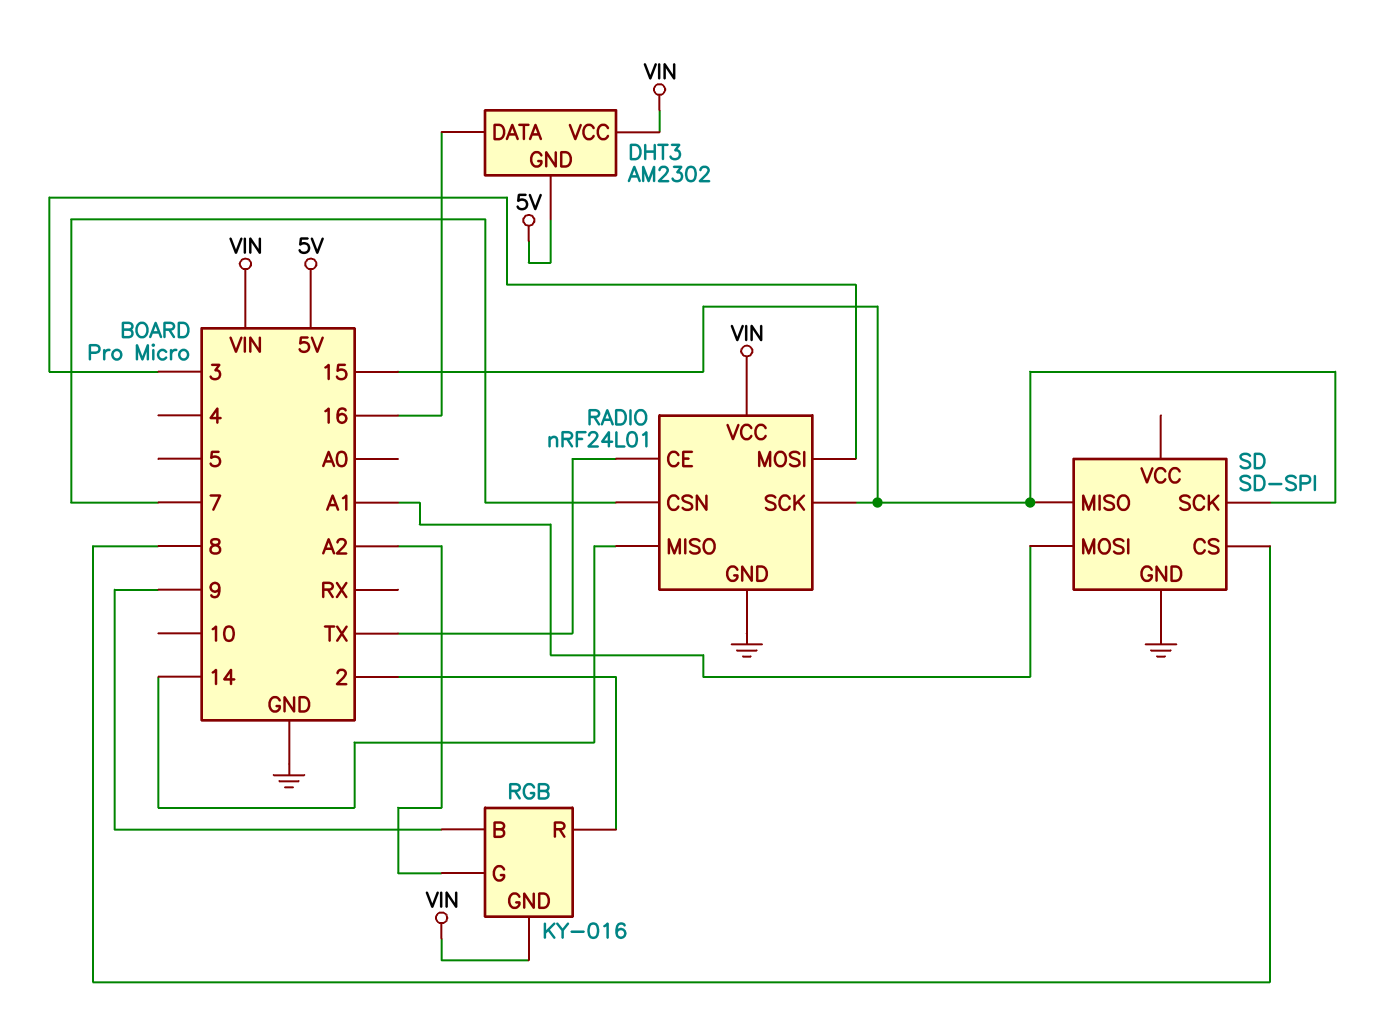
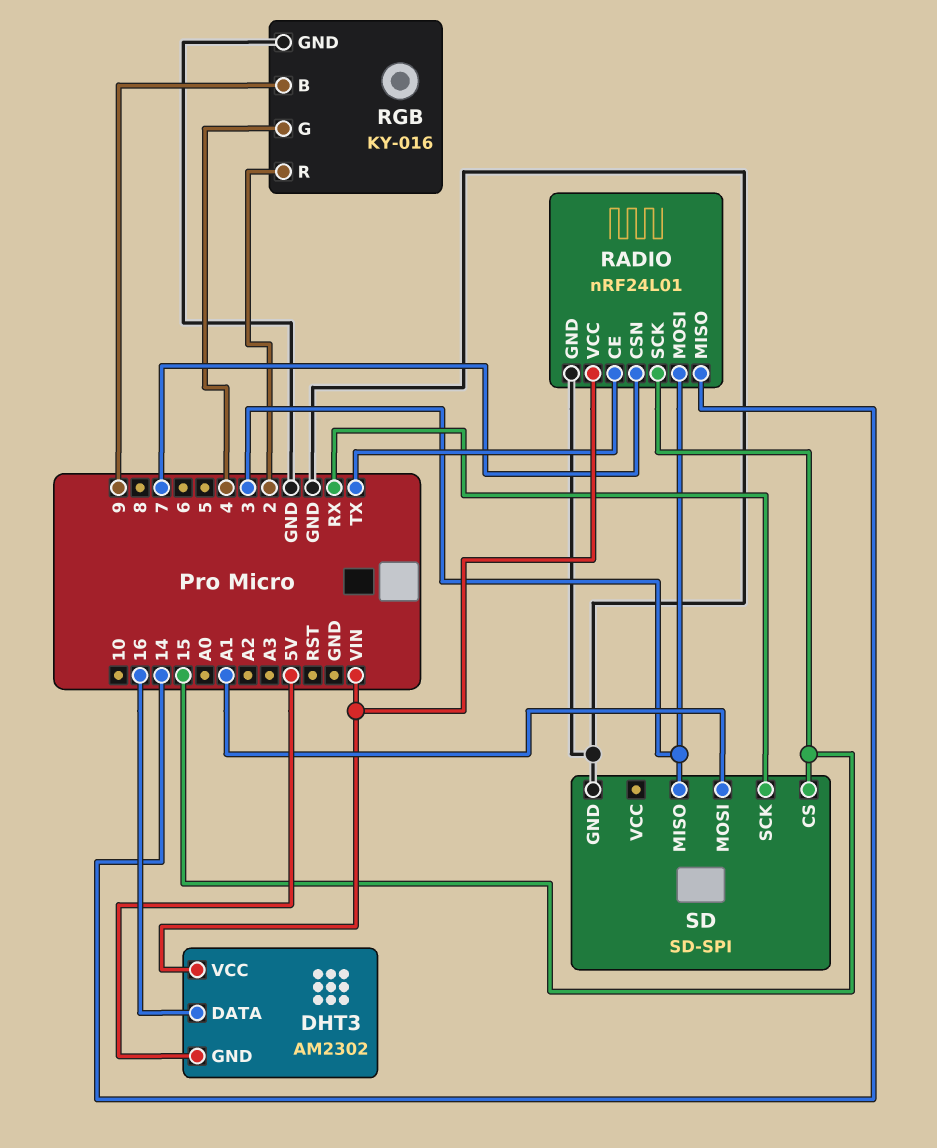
RGB pin G: A2 -> 4
RGB pin GND: VIN -> GND
SD pin CS: 8 -> 15
SD pin MISO: 15 -> 3
SD pin SCK: 15 -> RX

